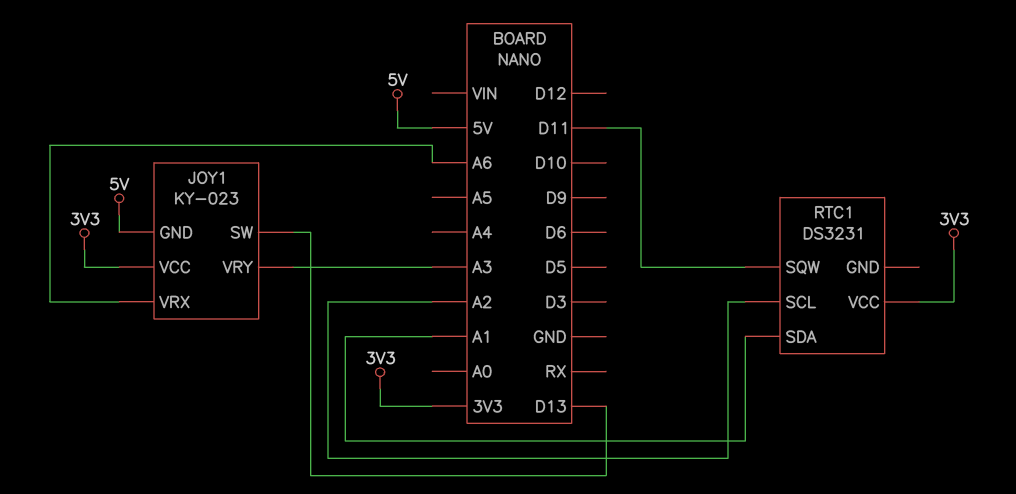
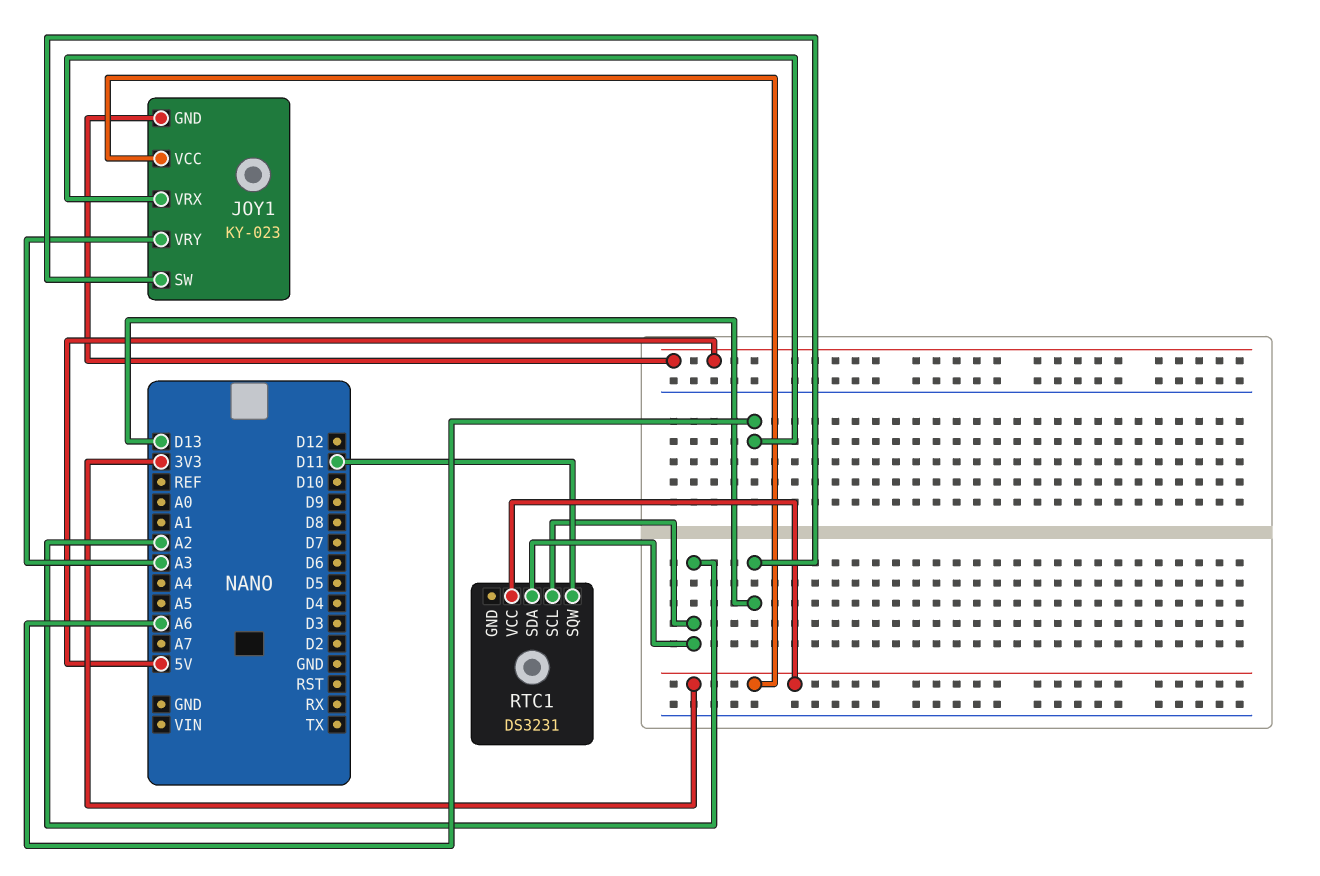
RTC1 pin SDA: A1 -> A2

